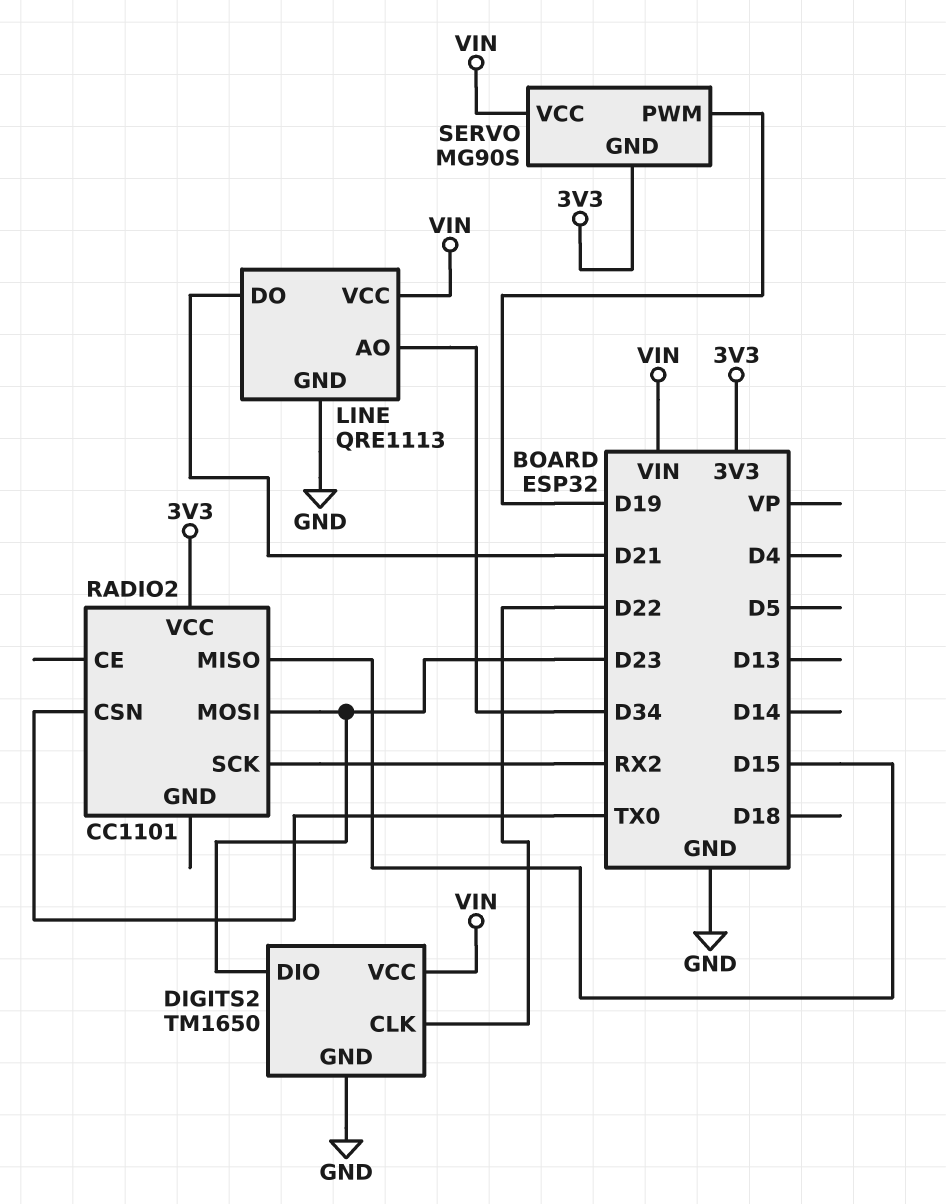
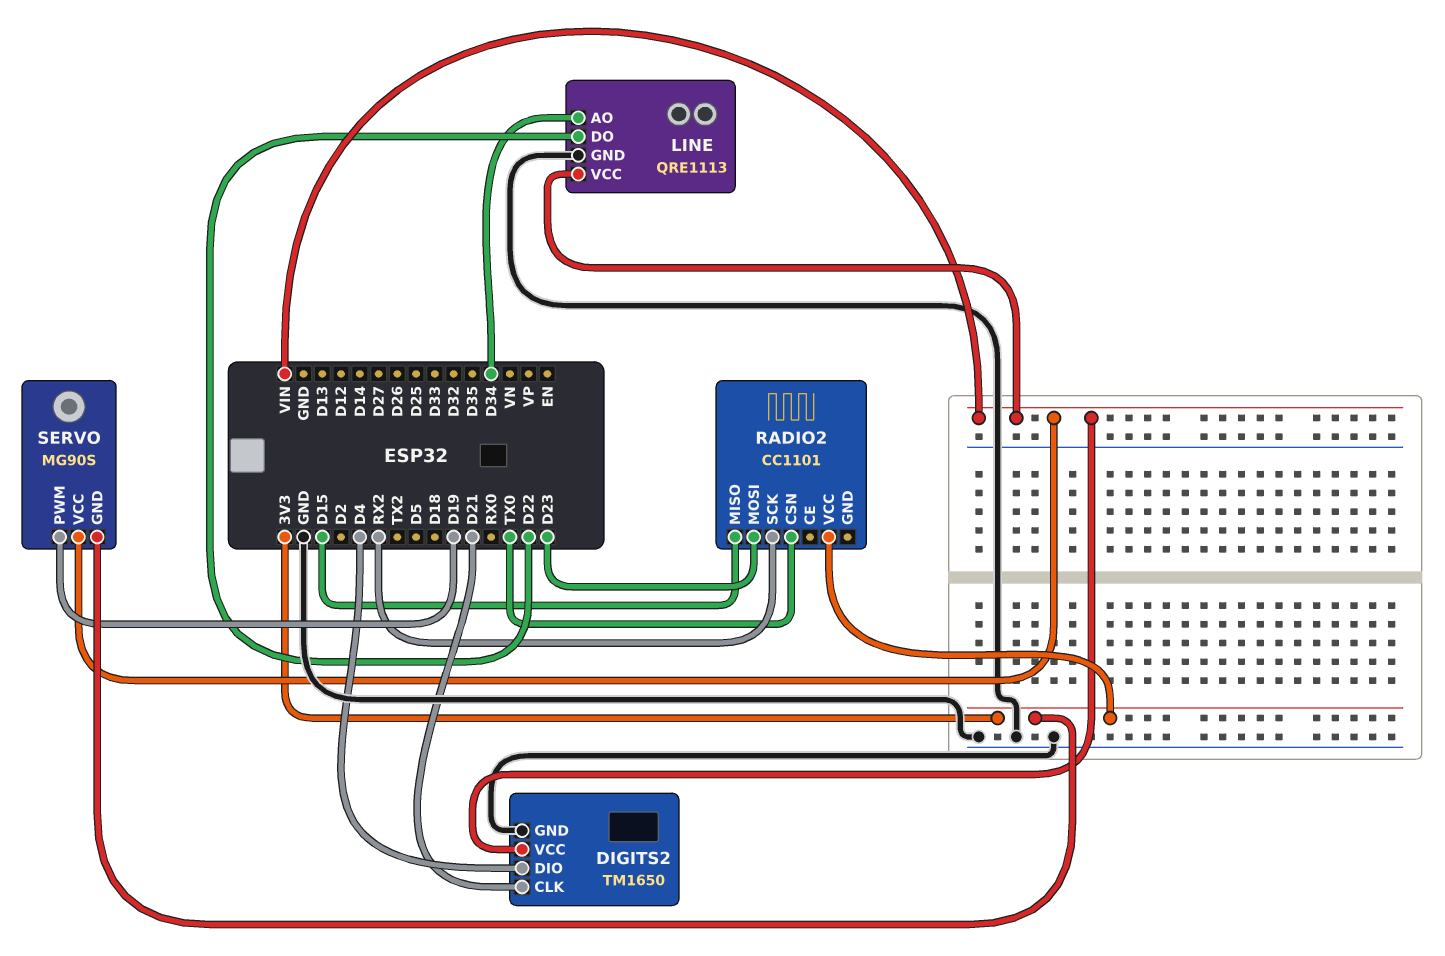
DIGITS2 pin CLK: D22 -> D21
DIGITS2 pin DIO: D23 -> D4
LINE pin DO: D21 -> D22

